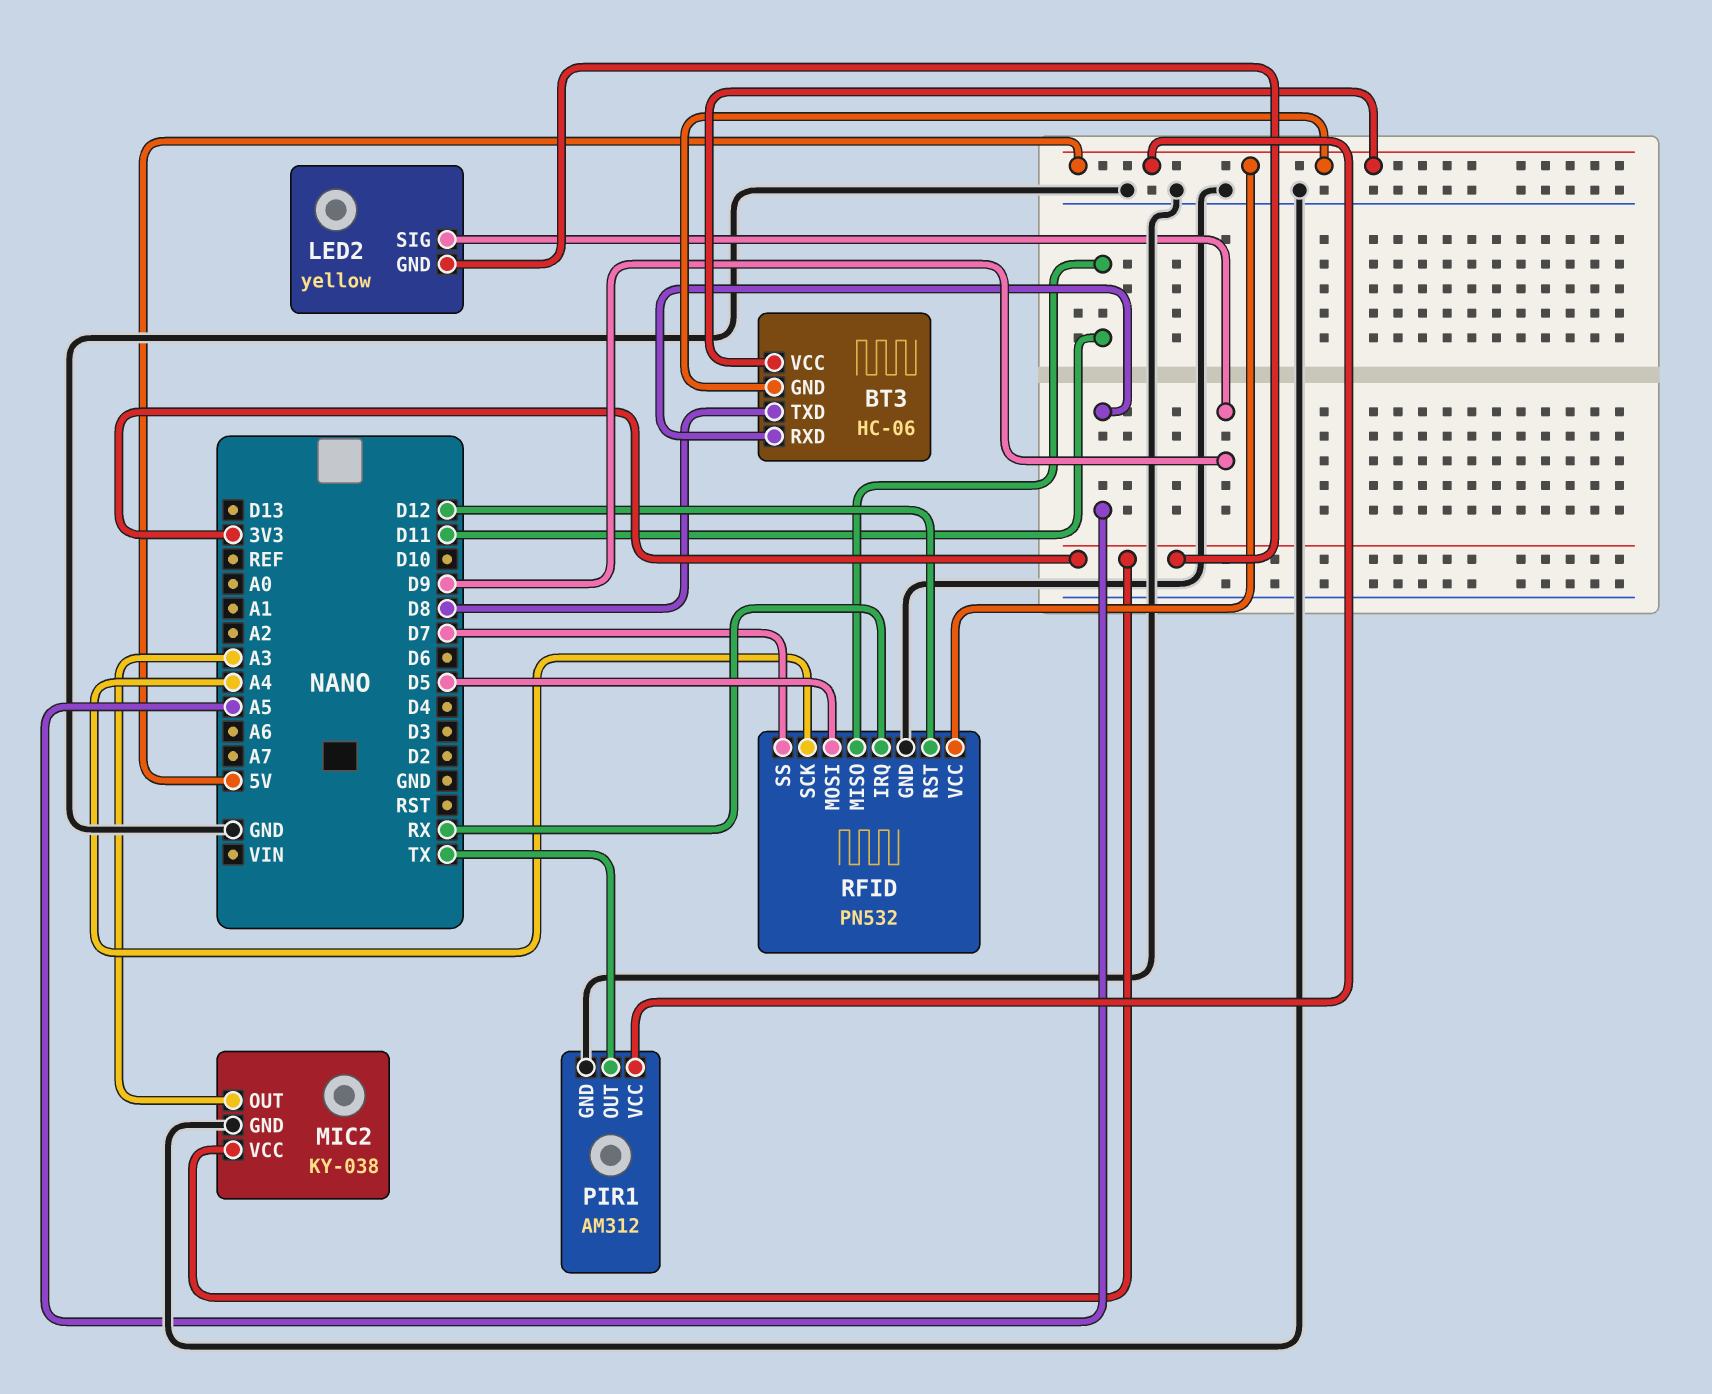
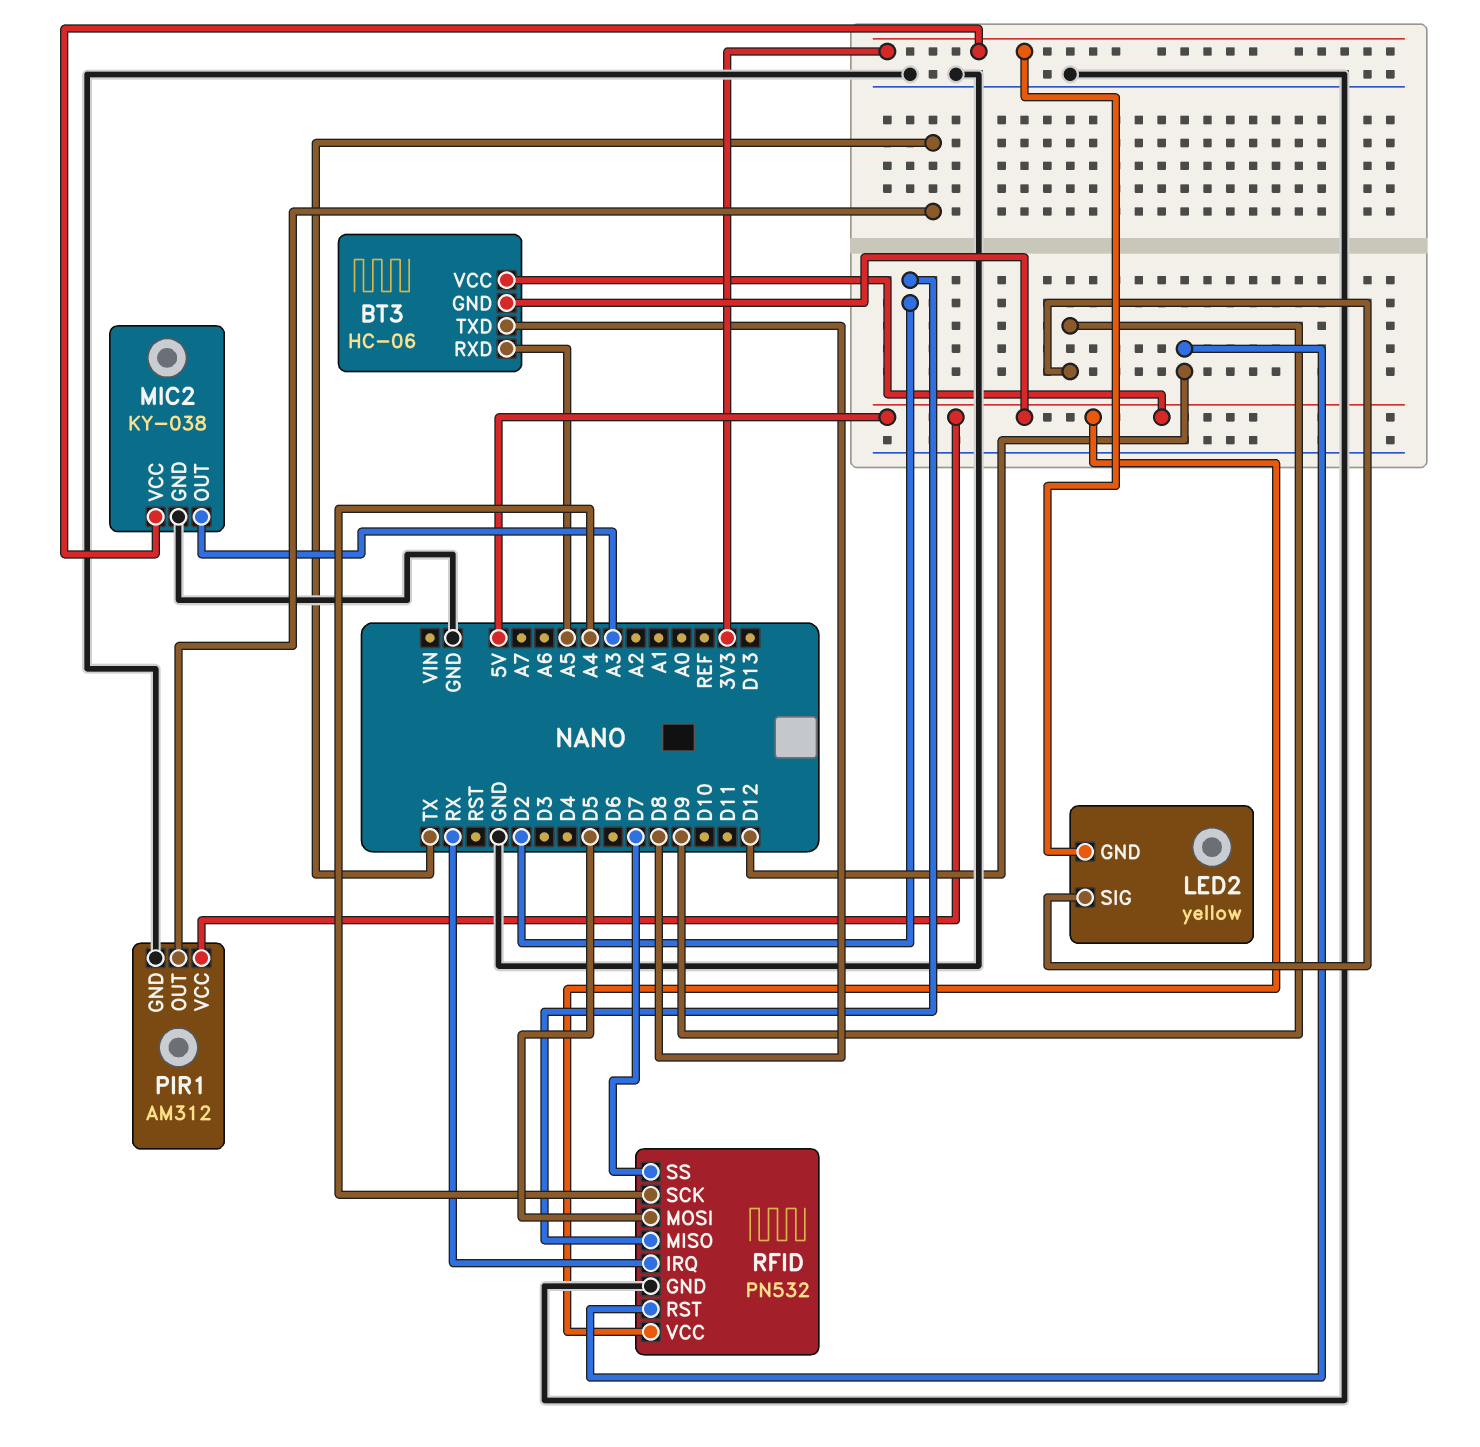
RFID pin MISO: D11 -> D2

